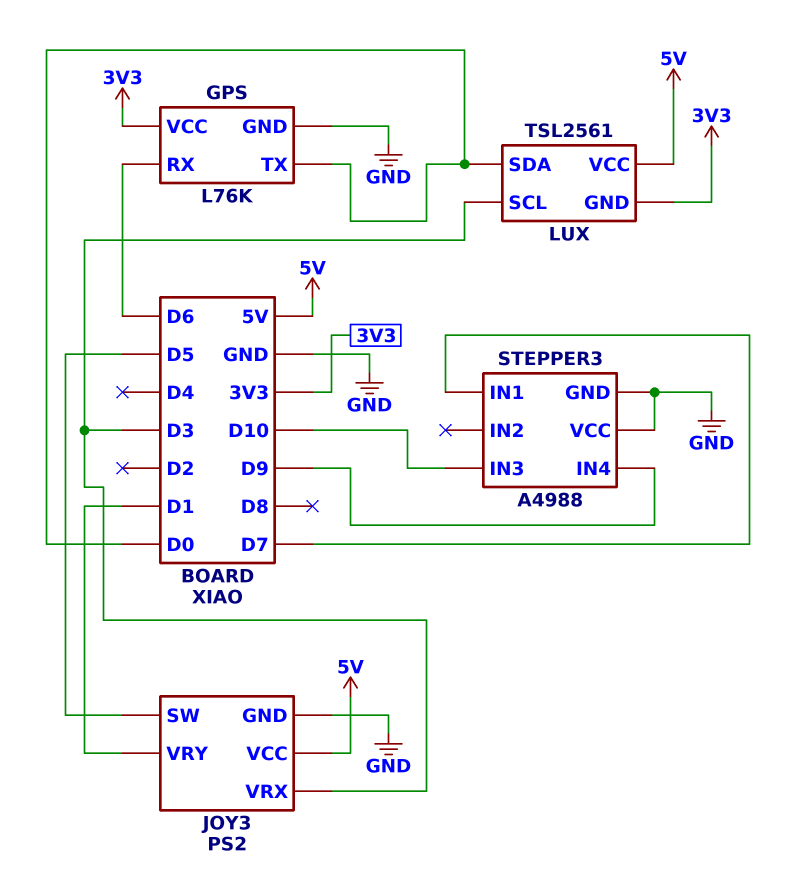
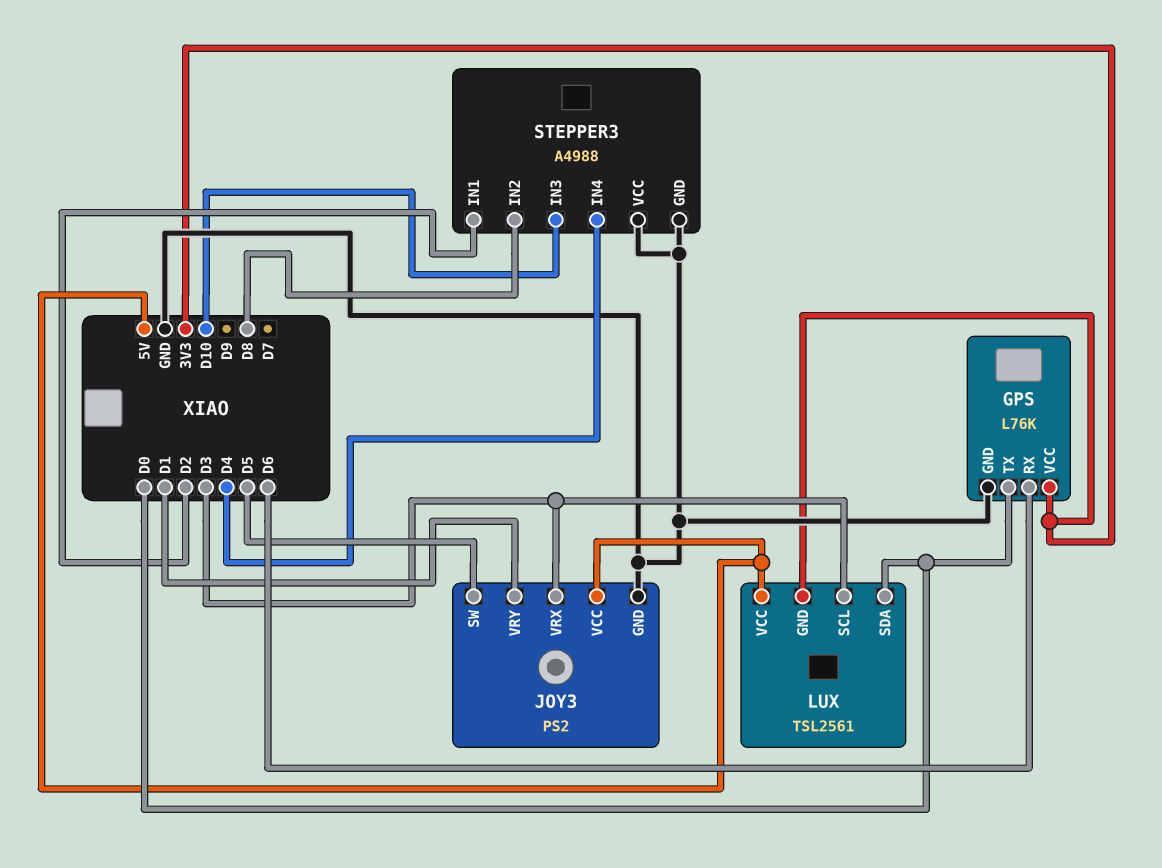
STEPPER3 pin IN1: D7 -> D2
STEPPER3 pin IN2: none -> D8
STEPPER3 pin IN4: D9 -> D4

